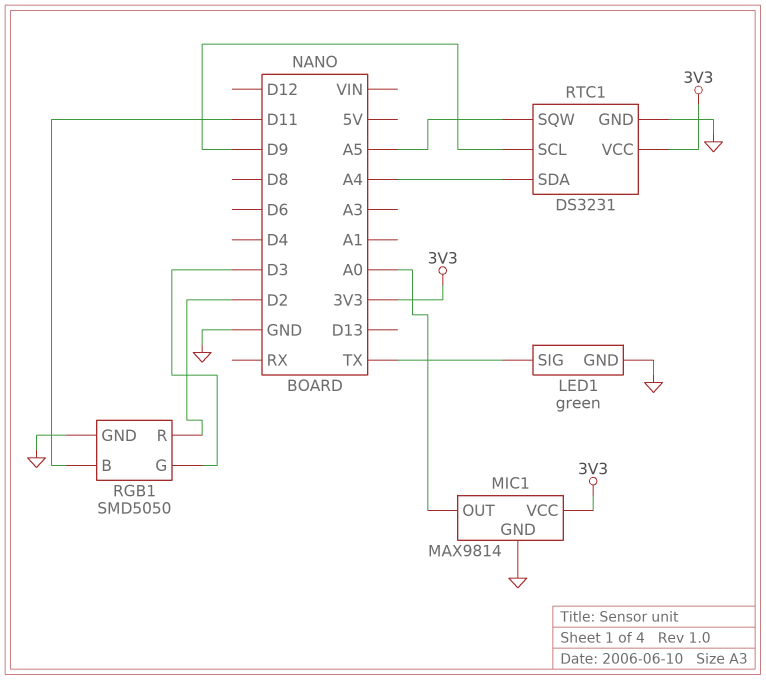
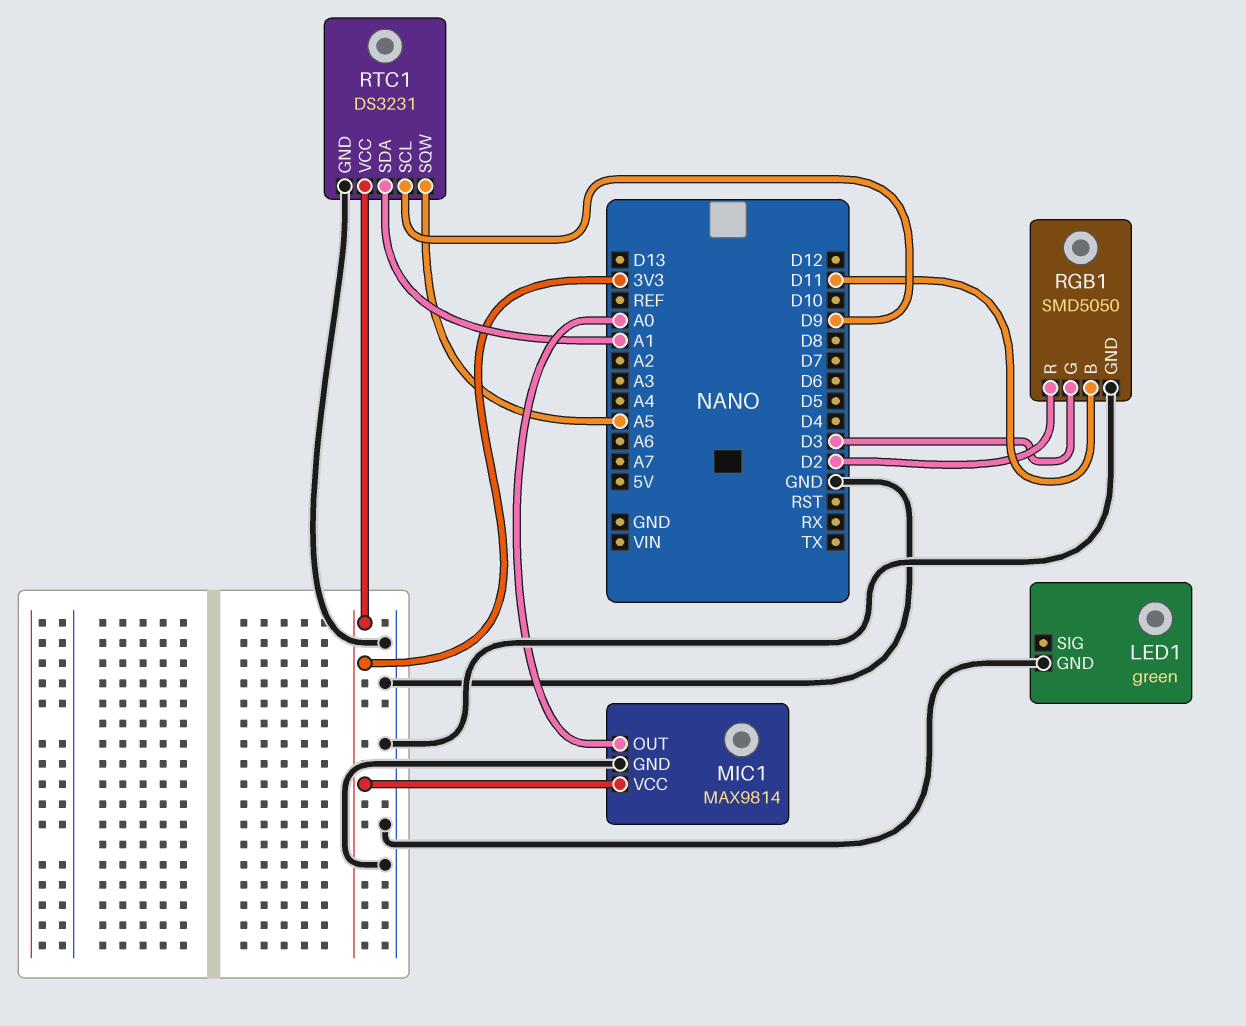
LED1 pin SIG: TX -> none
RTC1 pin SDA: A4 -> A1

